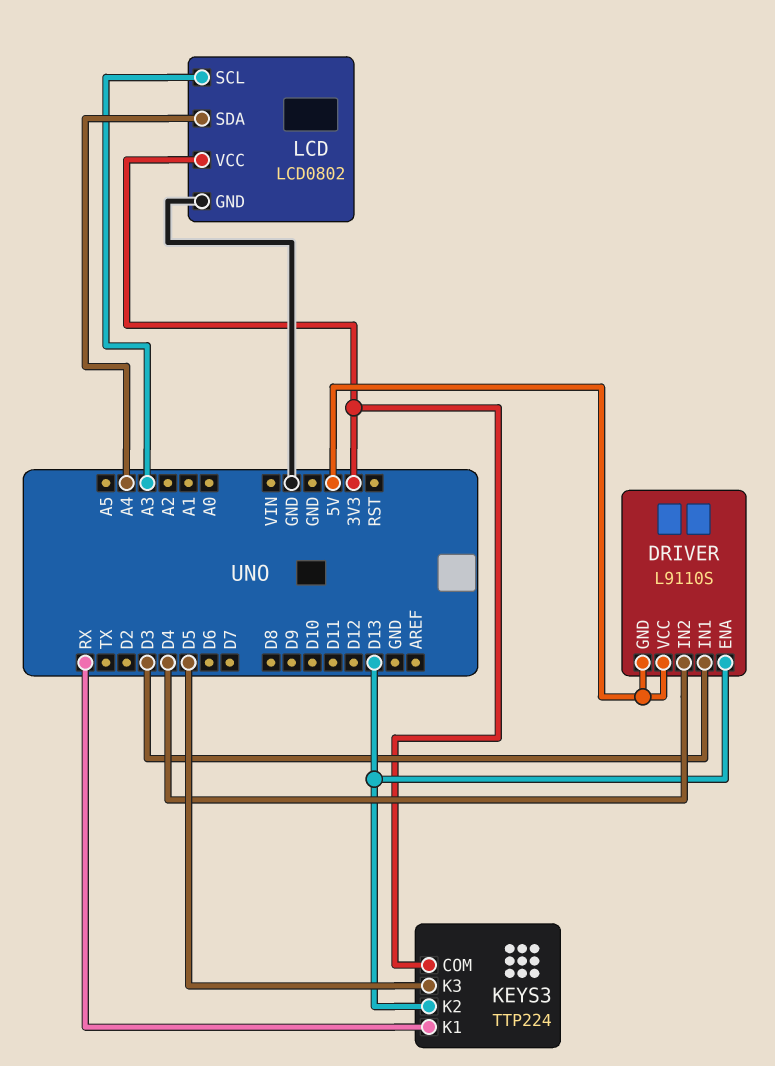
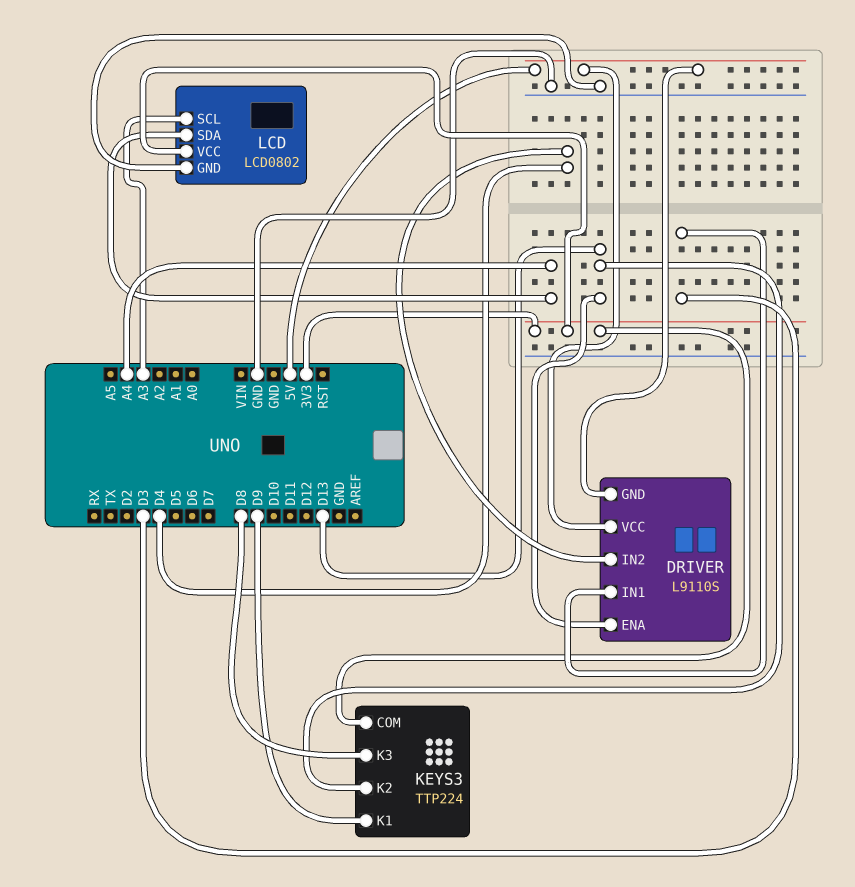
KEYS3 pin K1: RX -> D9
KEYS3 pin K3: D5 -> D8

